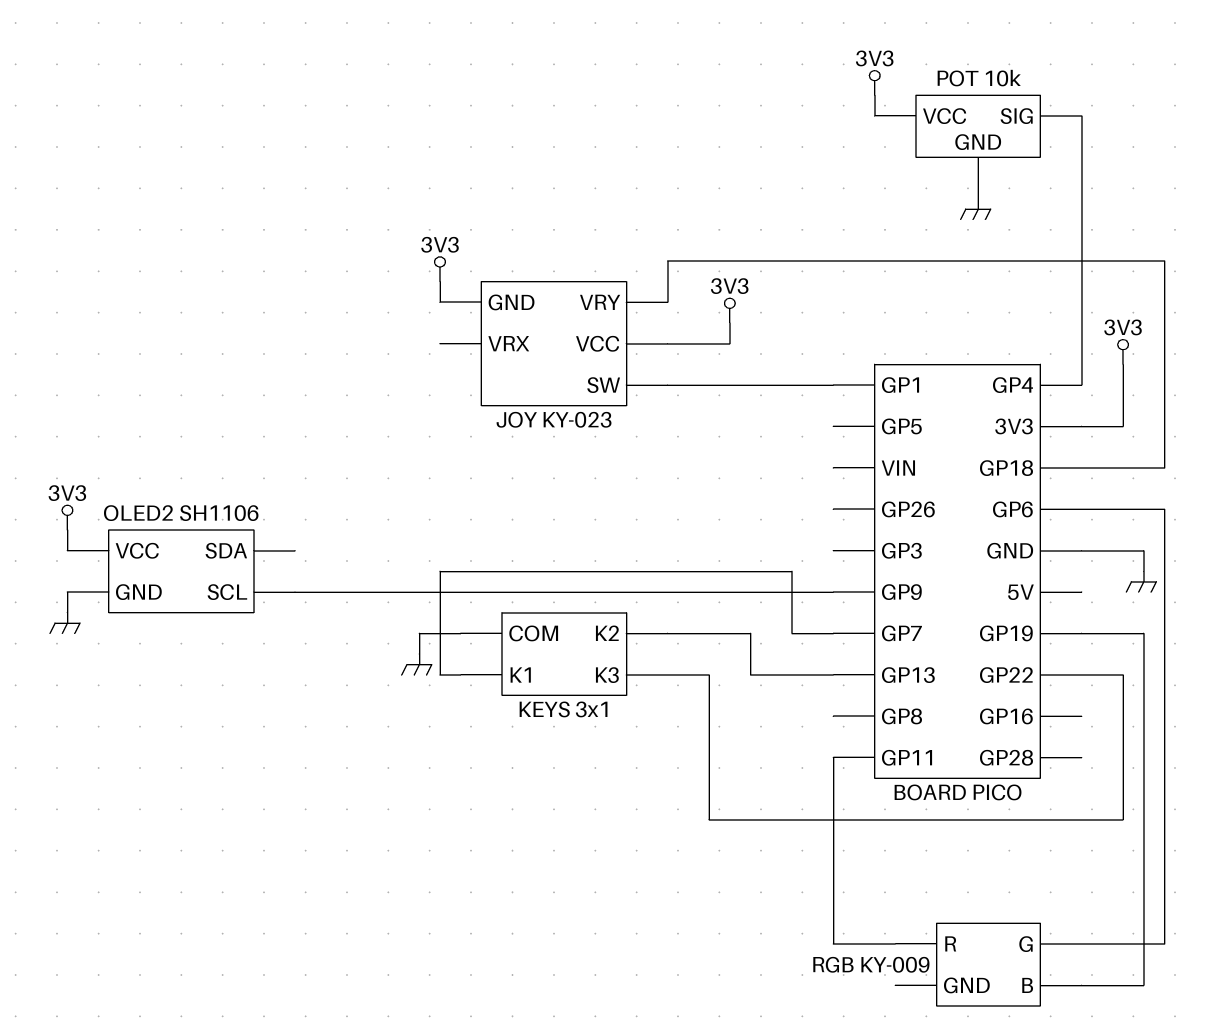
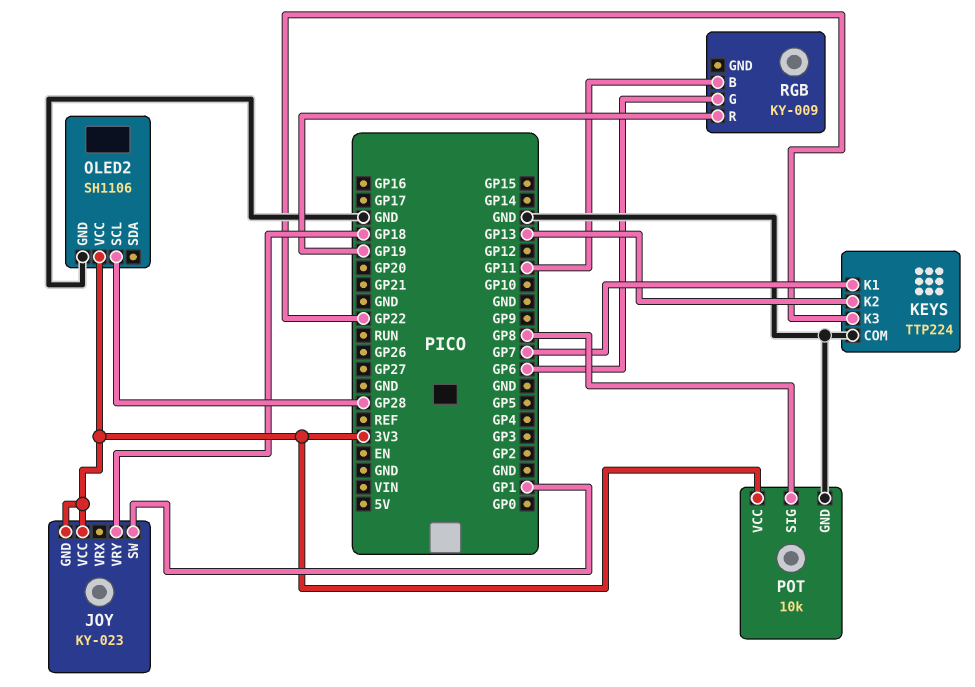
KEYS: 3x1 -> TTP224
OLED2 pin SCL: GP9 -> GP28
POT pin SIG: GP4 -> GP8
RGB pin B: GP19 -> GP11
RGB pin R: GP11 -> GP19

